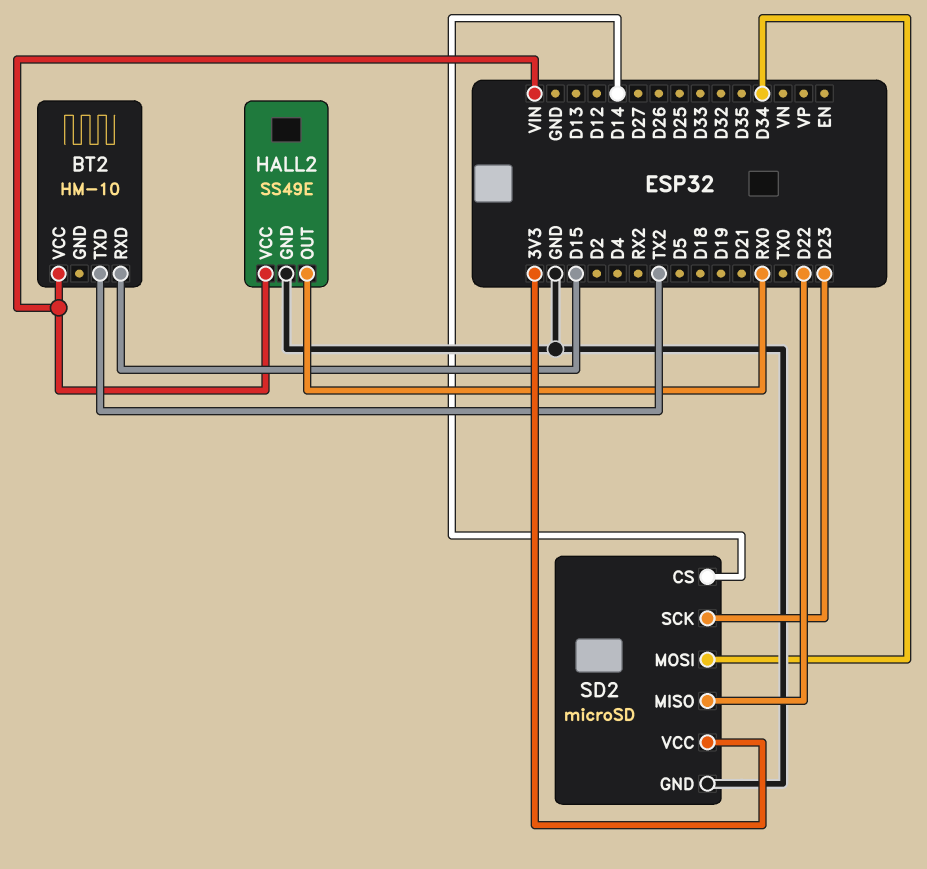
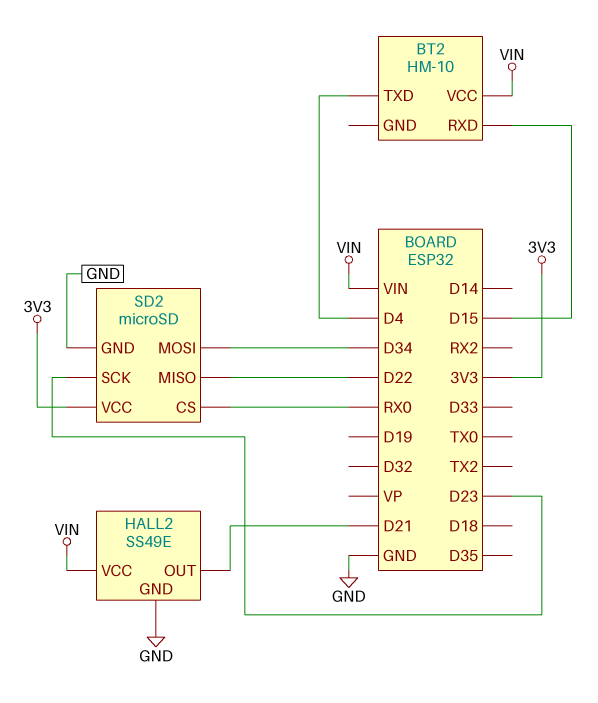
BT2 pin TXD: TX2 -> D4
HALL2 pin OUT: RX0 -> D21
SD2 pin CS: D14 -> RX0

